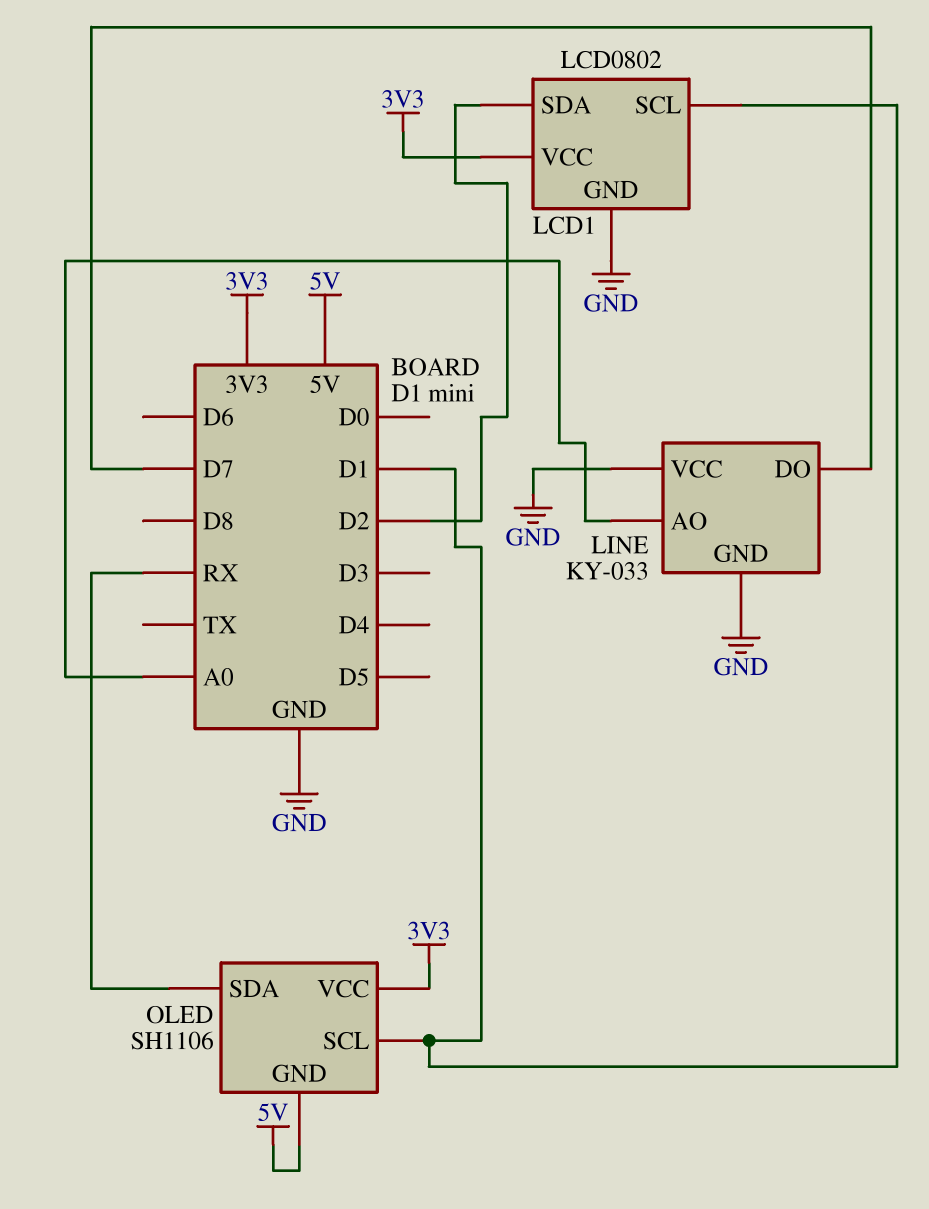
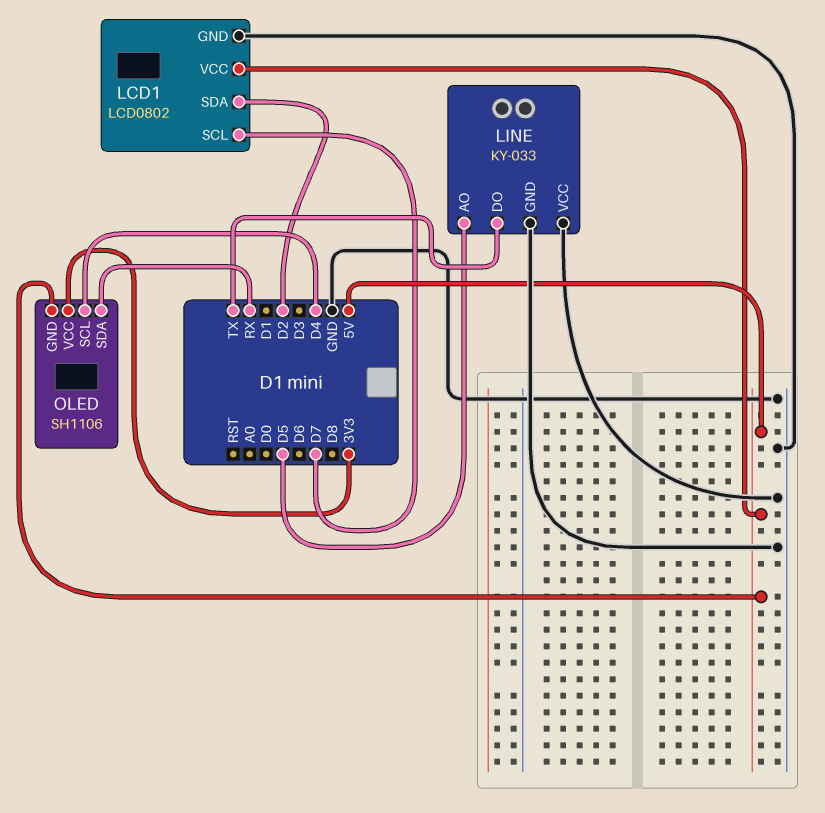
LCD1 pin SCL: D1 -> D7
LCD1 pin VCC: 3V3 -> 5V
LINE pin AO: A0 -> D5
LINE pin DO: D7 -> TX
OLED pin SCL: D1 -> D4

